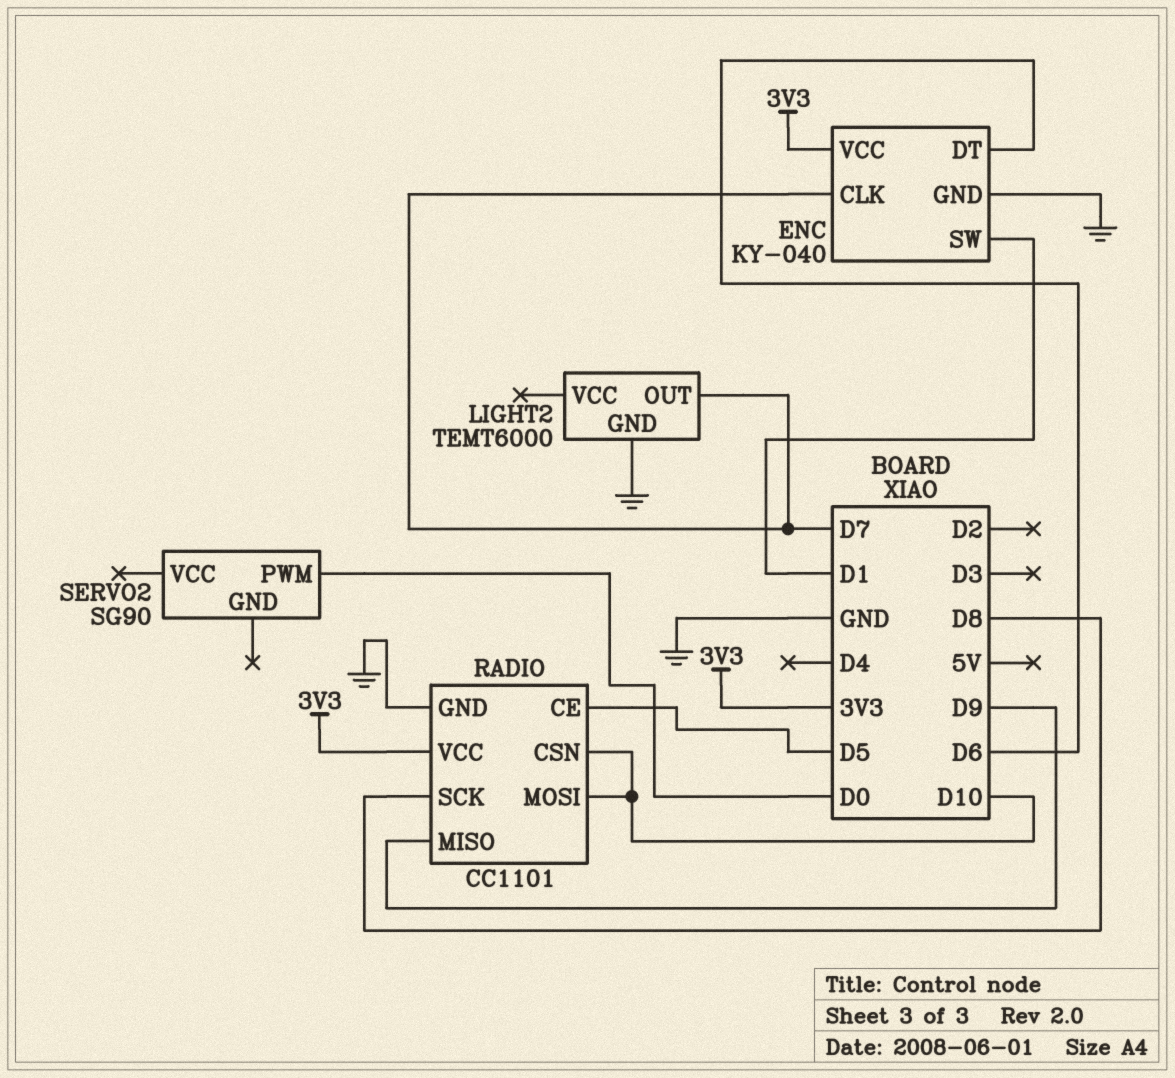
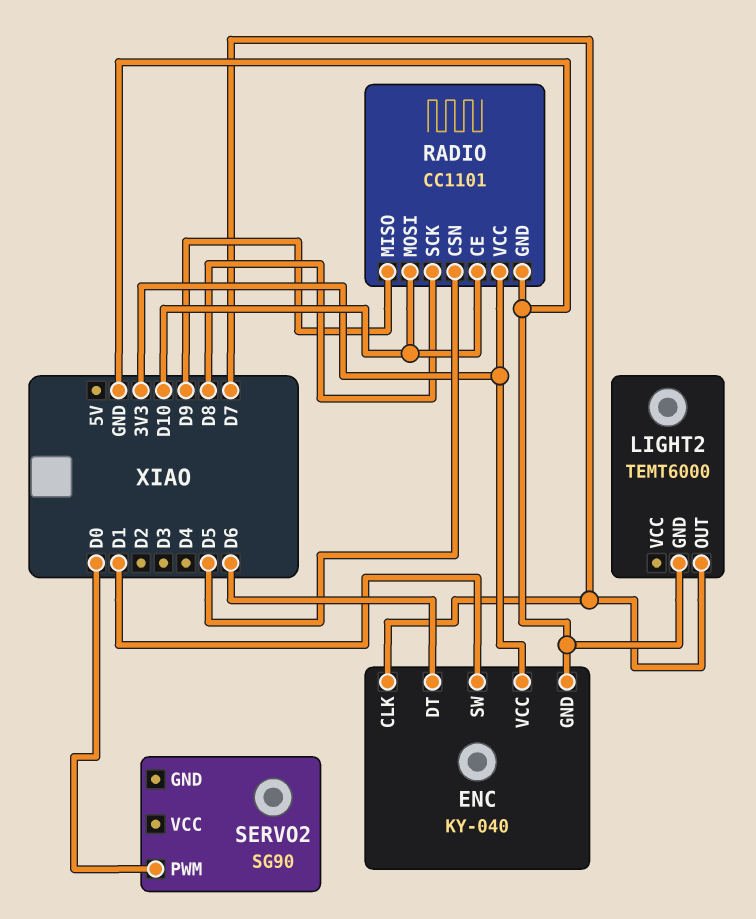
RADIO pin CE: D5 -> D10
RADIO pin CSN: D10 -> D5

